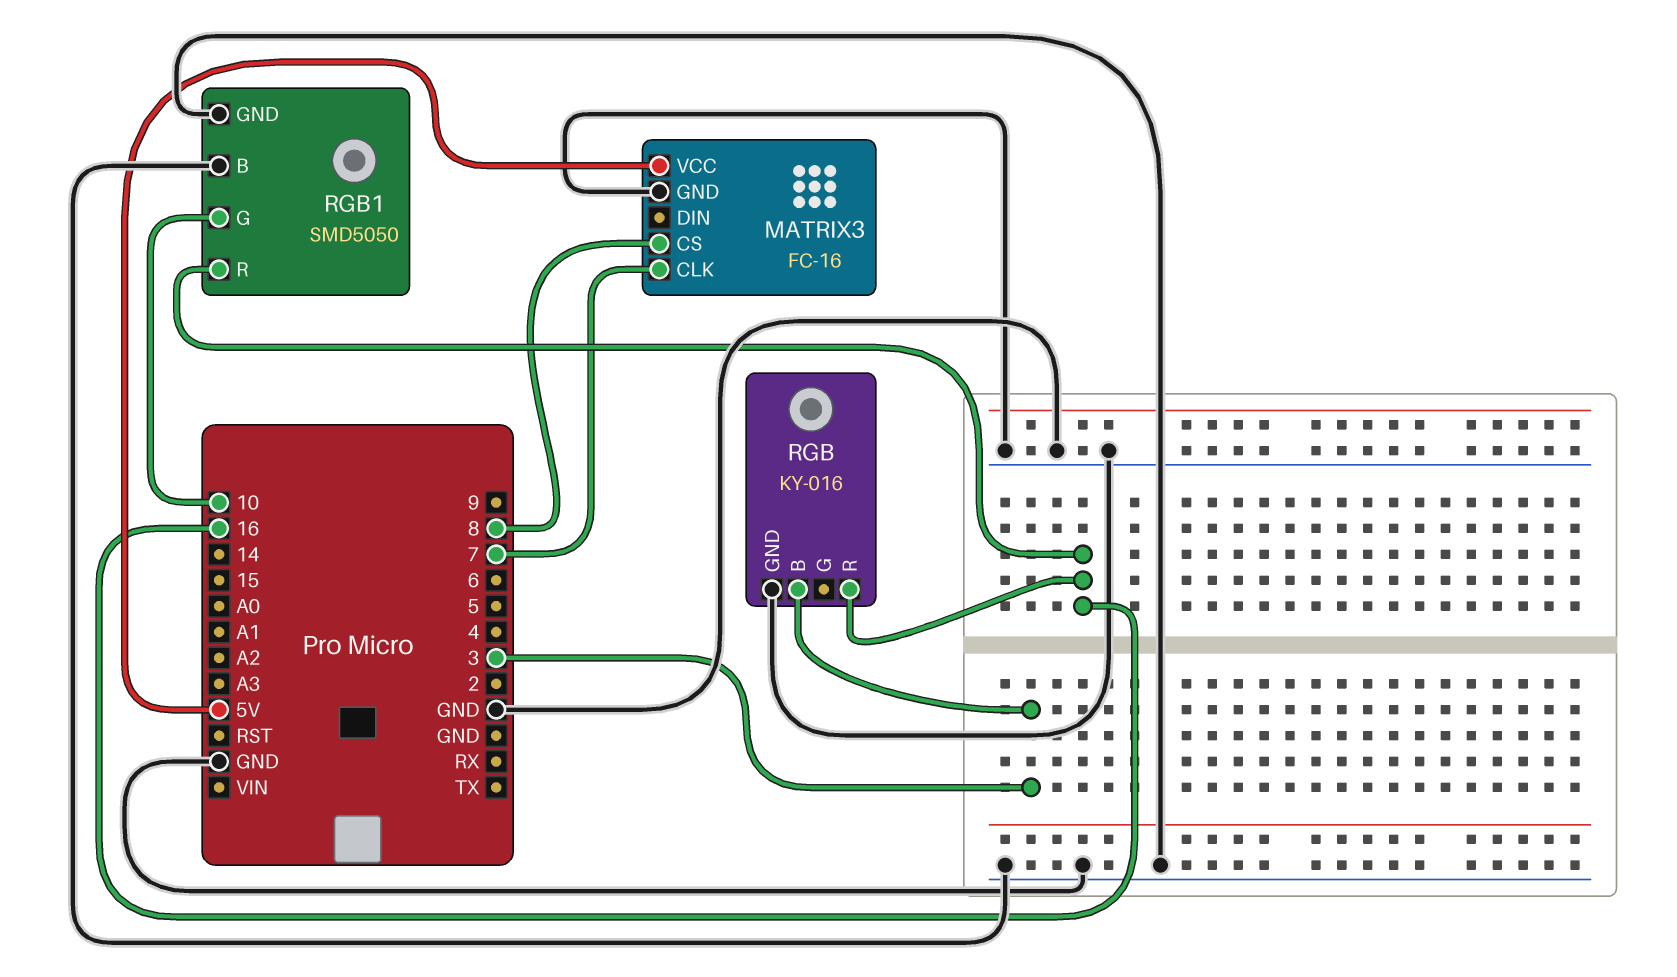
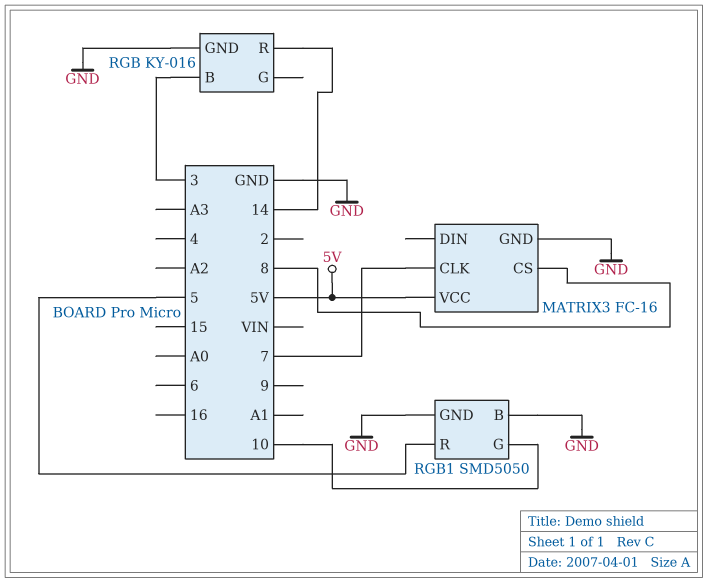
RGB pin R: 16 -> 14
RGB1 pin R: 16 -> 5

